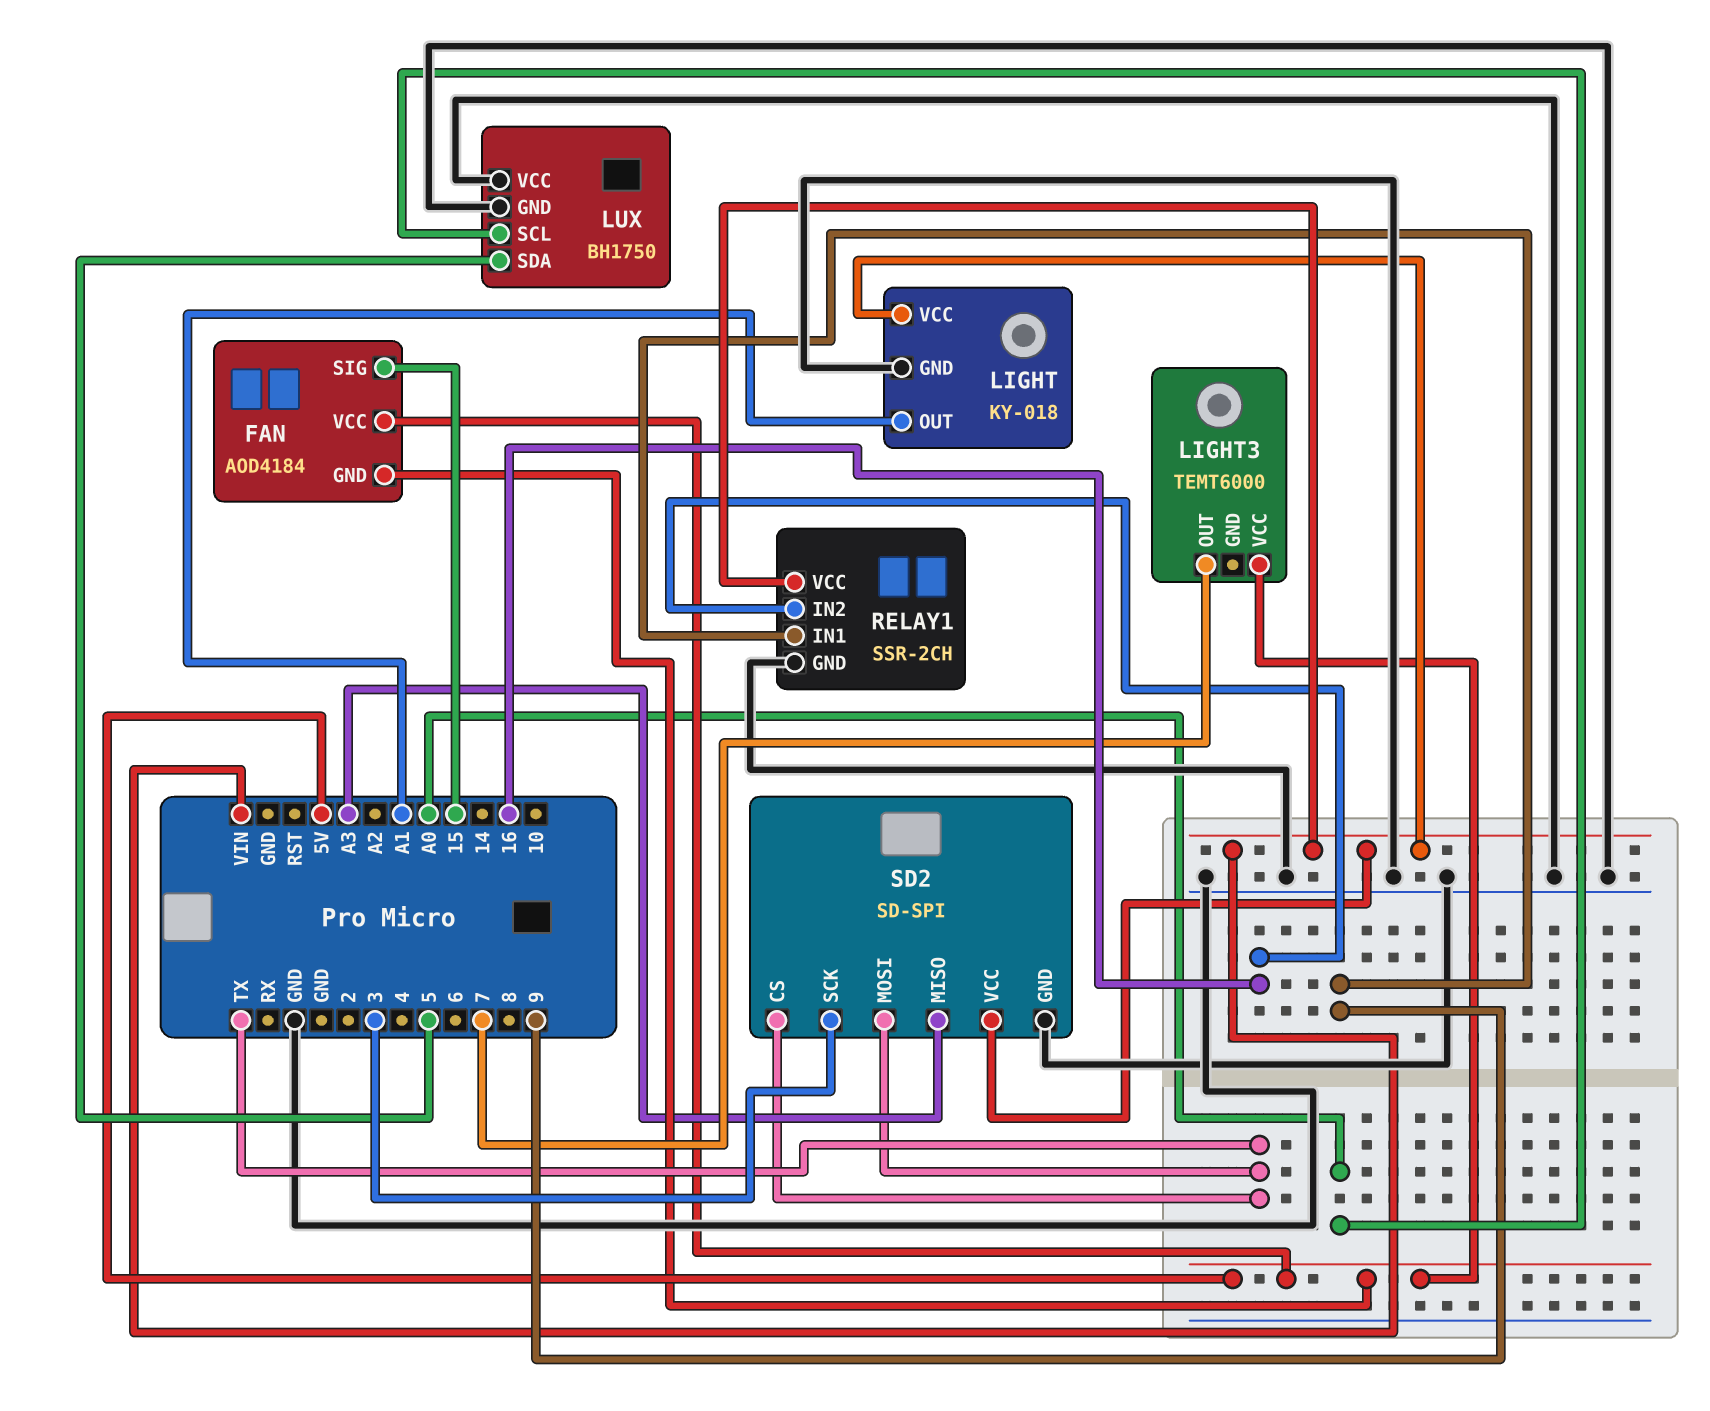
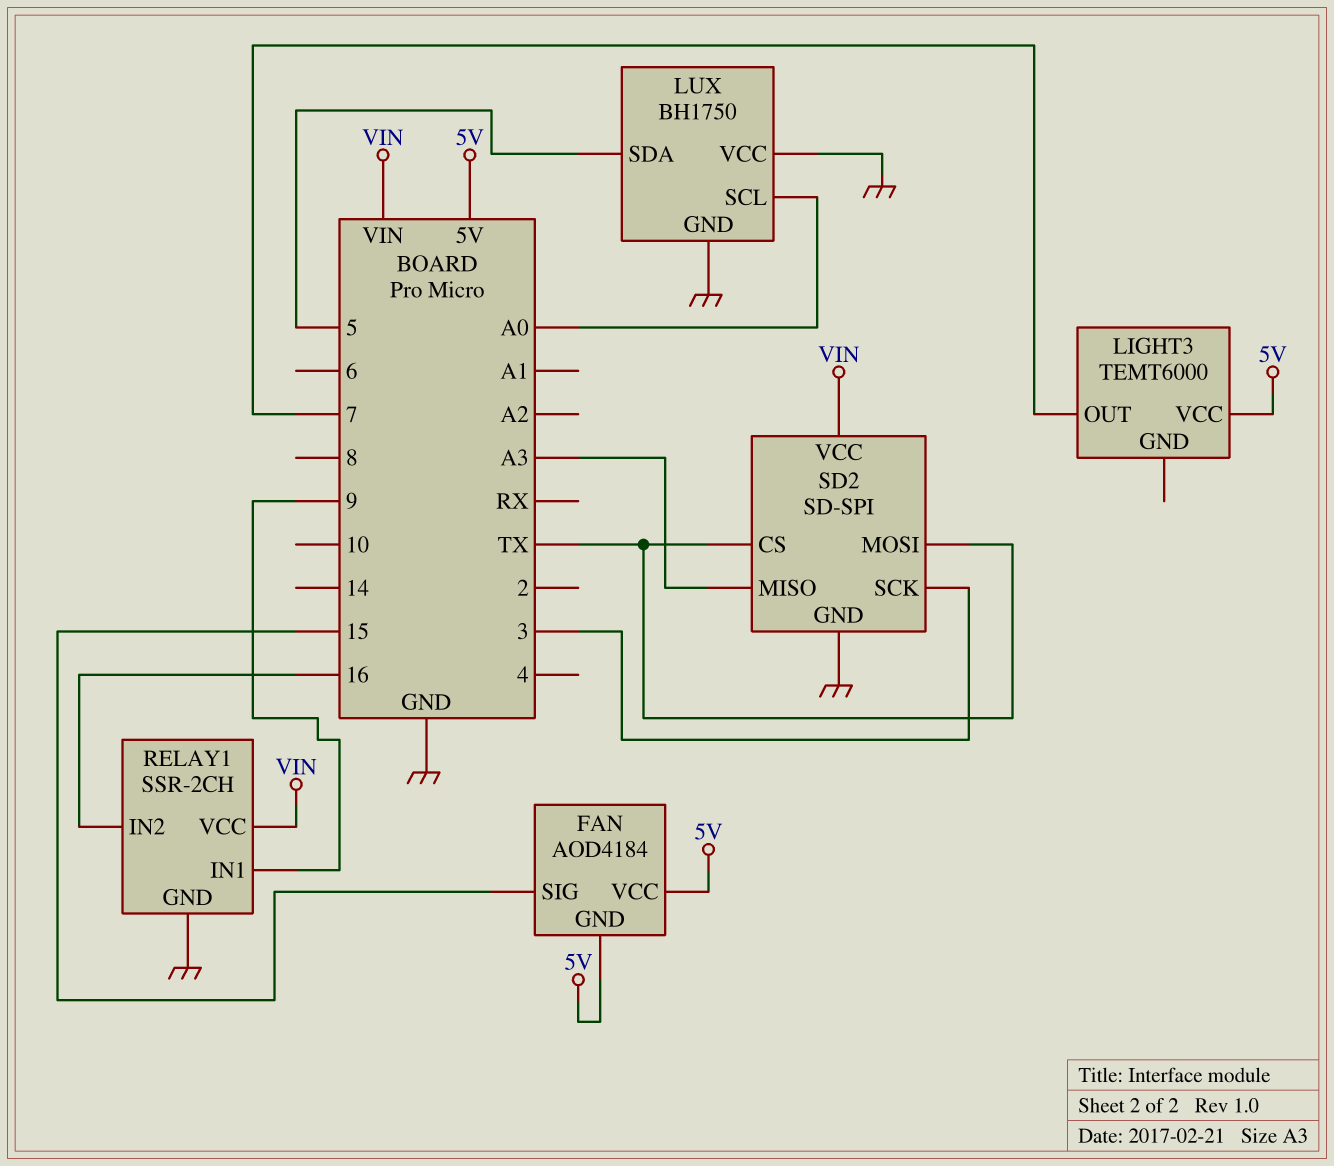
LIGHT: KY-018 -> none
LIGHT pin GND: GND -> none
LIGHT pin OUT: A1 -> none
LIGHT pin VCC: VIN -> none

